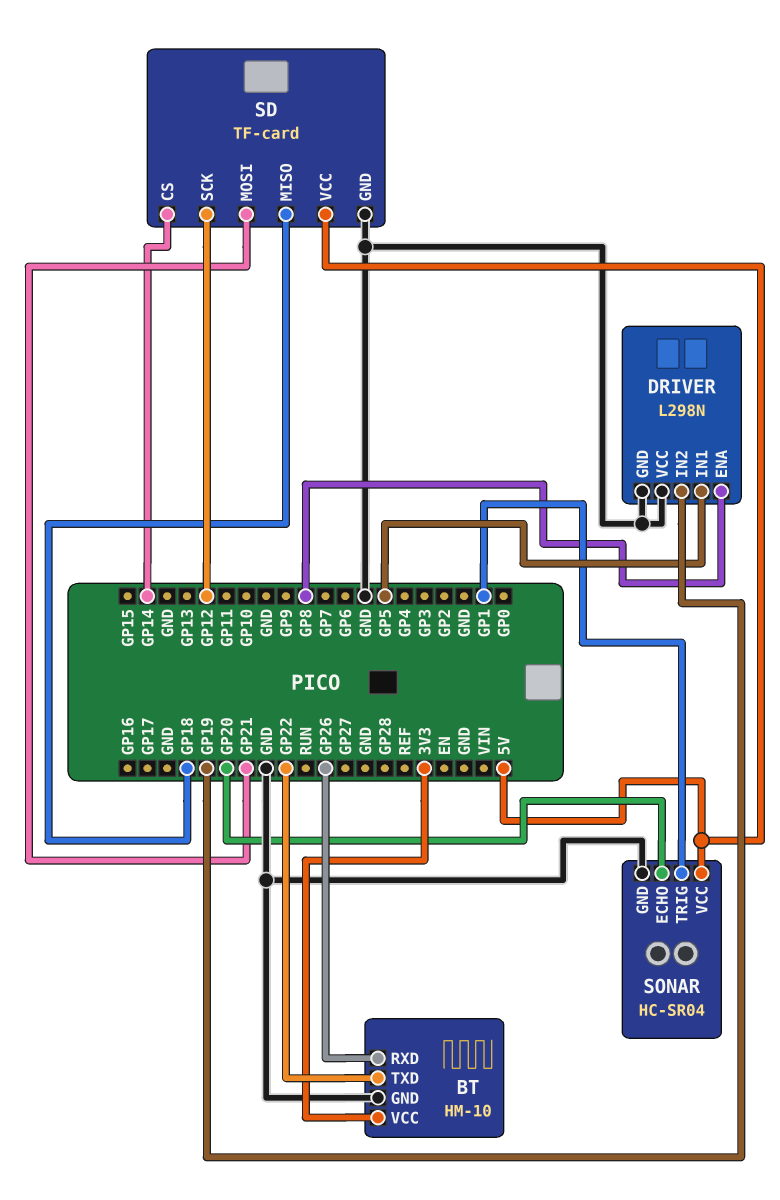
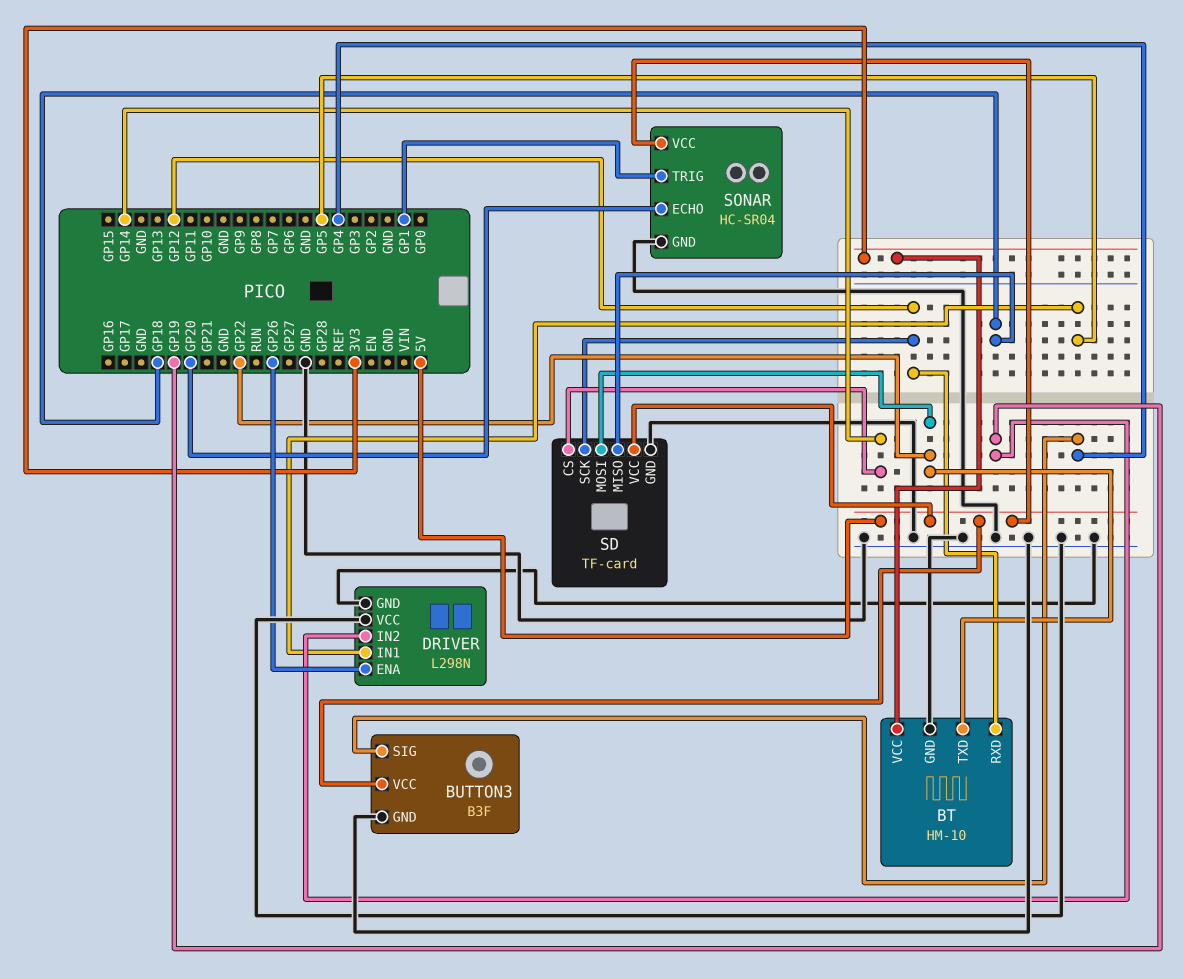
BT pin RXD: GP26 -> GP12
BUTTON3: none -> B3F
BUTTON3 pin GND: none -> GND
BUTTON3 pin SIG: none -> GP4
BUTTON3 pin VCC: none -> 5V
DRIVER pin ENA: GP8 -> GP26
SD pin MOSI: GP21 -> GP22

